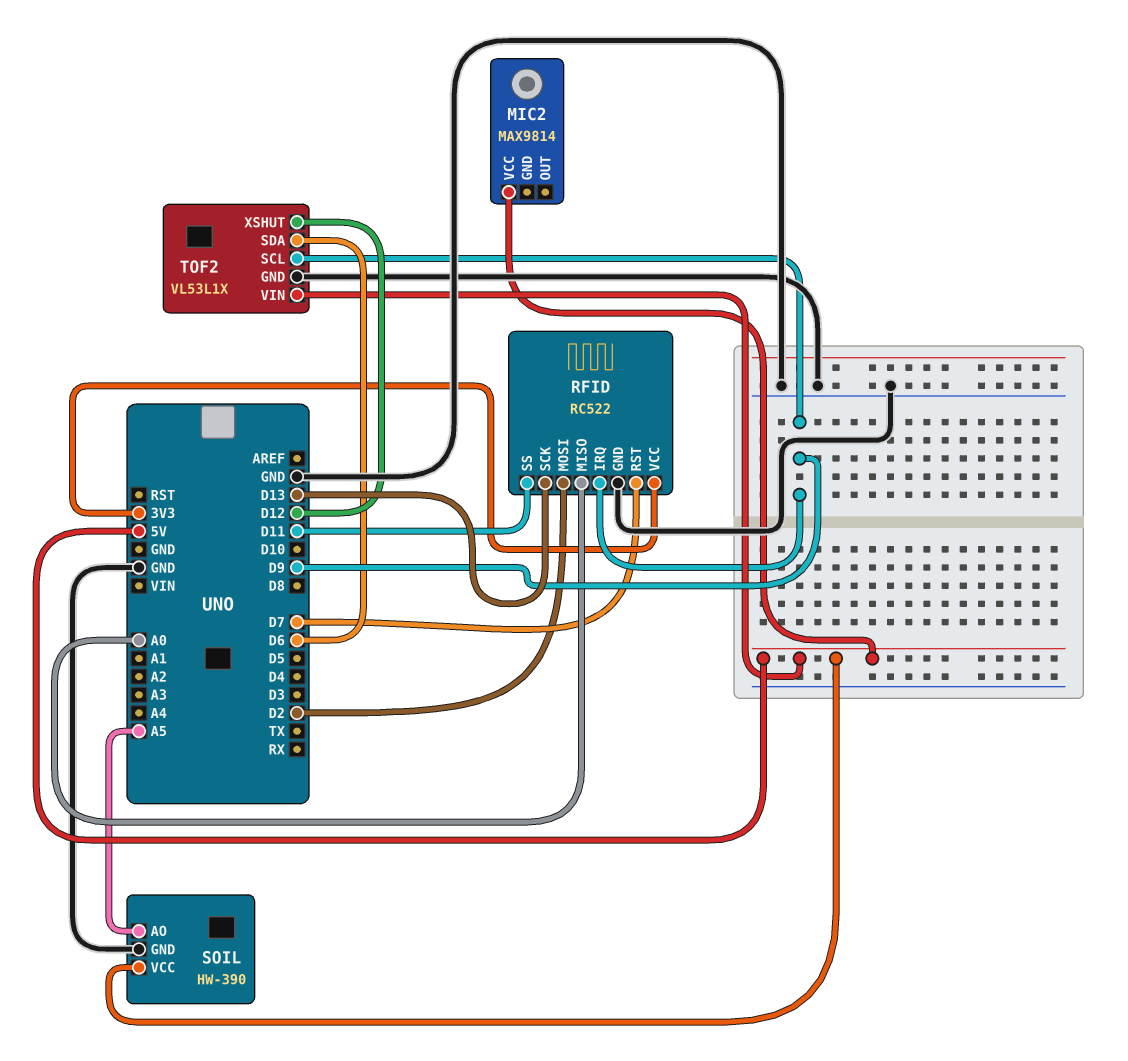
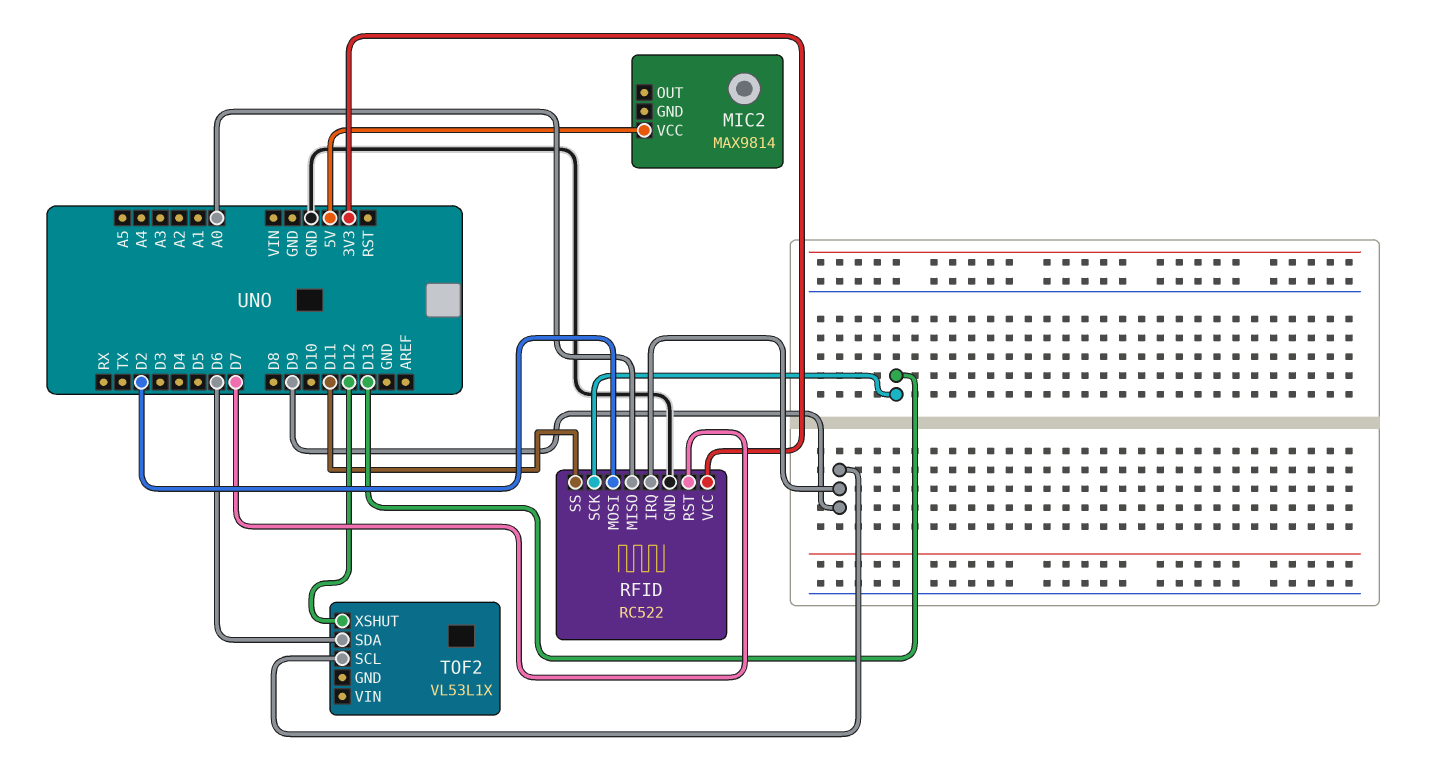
SOIL: HW-390 -> none
SOIL pin AO: A5 -> none
SOIL pin GND: GND -> none
SOIL pin VCC: 5V -> none
TOF2 pin GND: GND -> none
TOF2 pin VIN: 5V -> none

